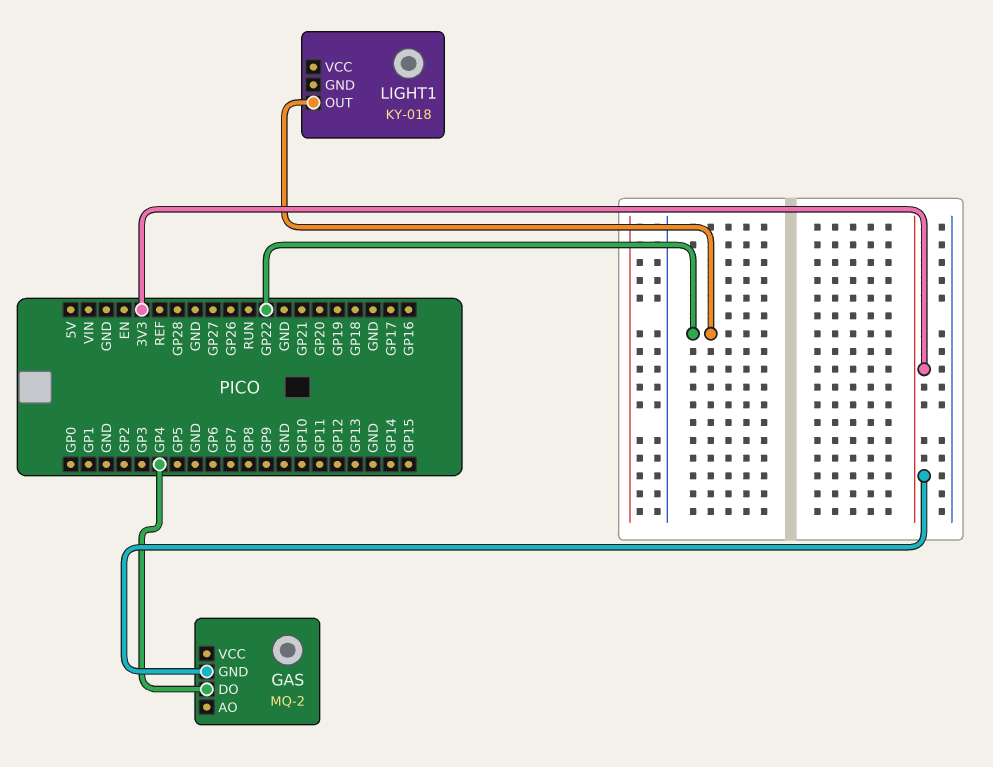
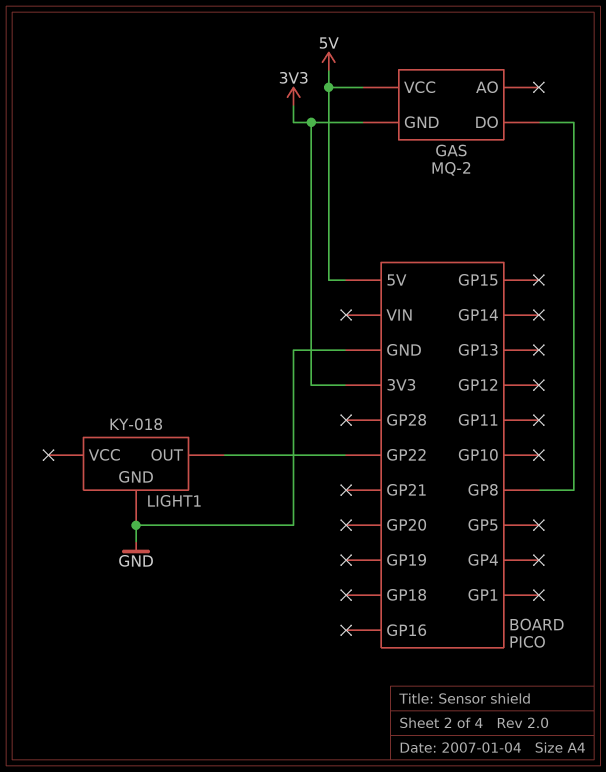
GAS pin DO: GP4 -> GP8
GAS pin VCC: none -> 5V
LIGHT1 pin GND: none -> GND

